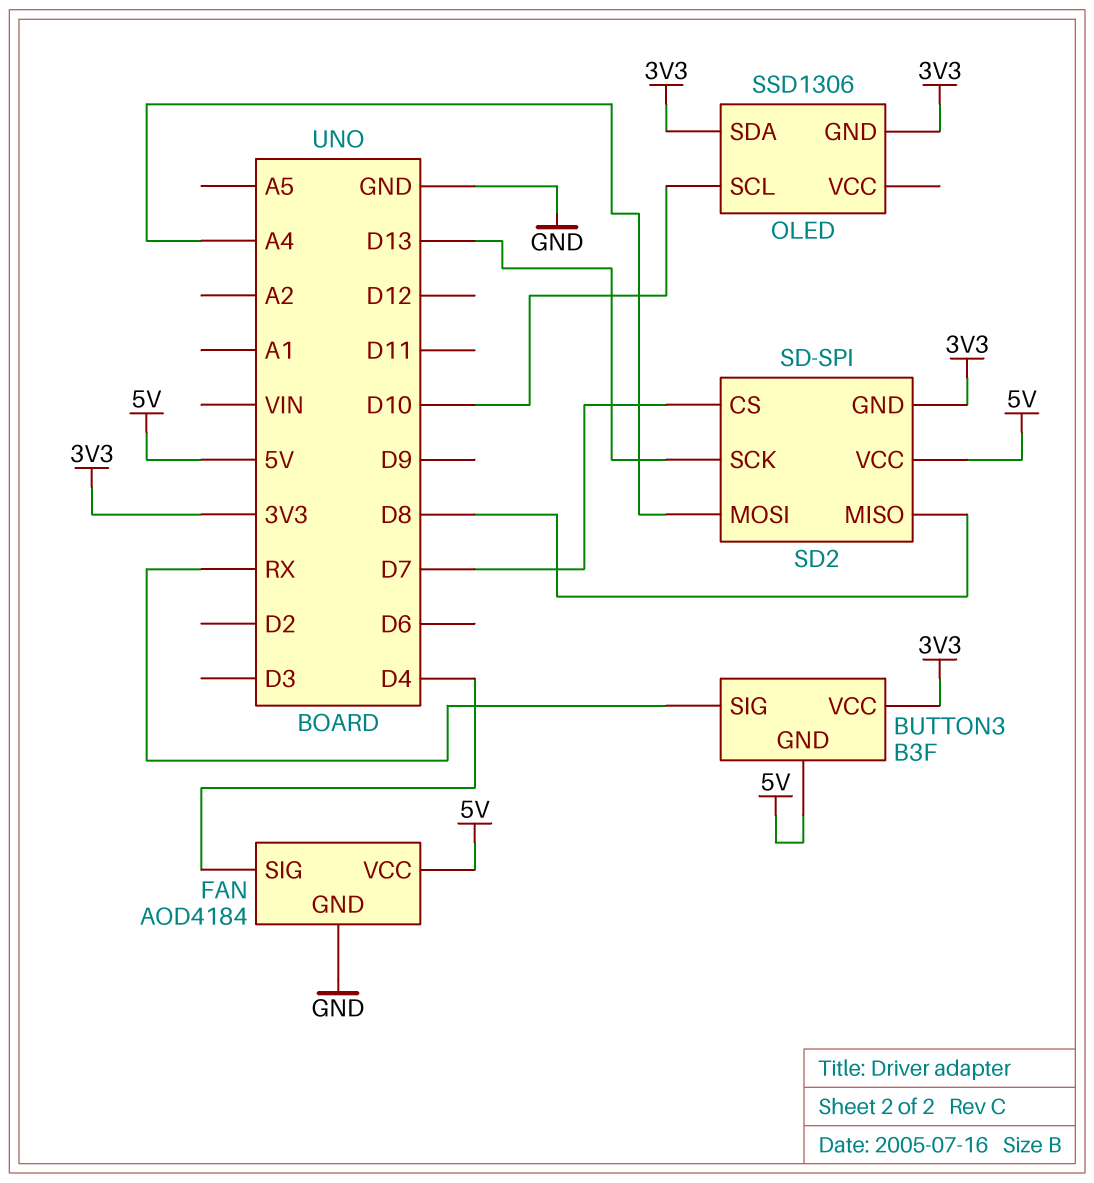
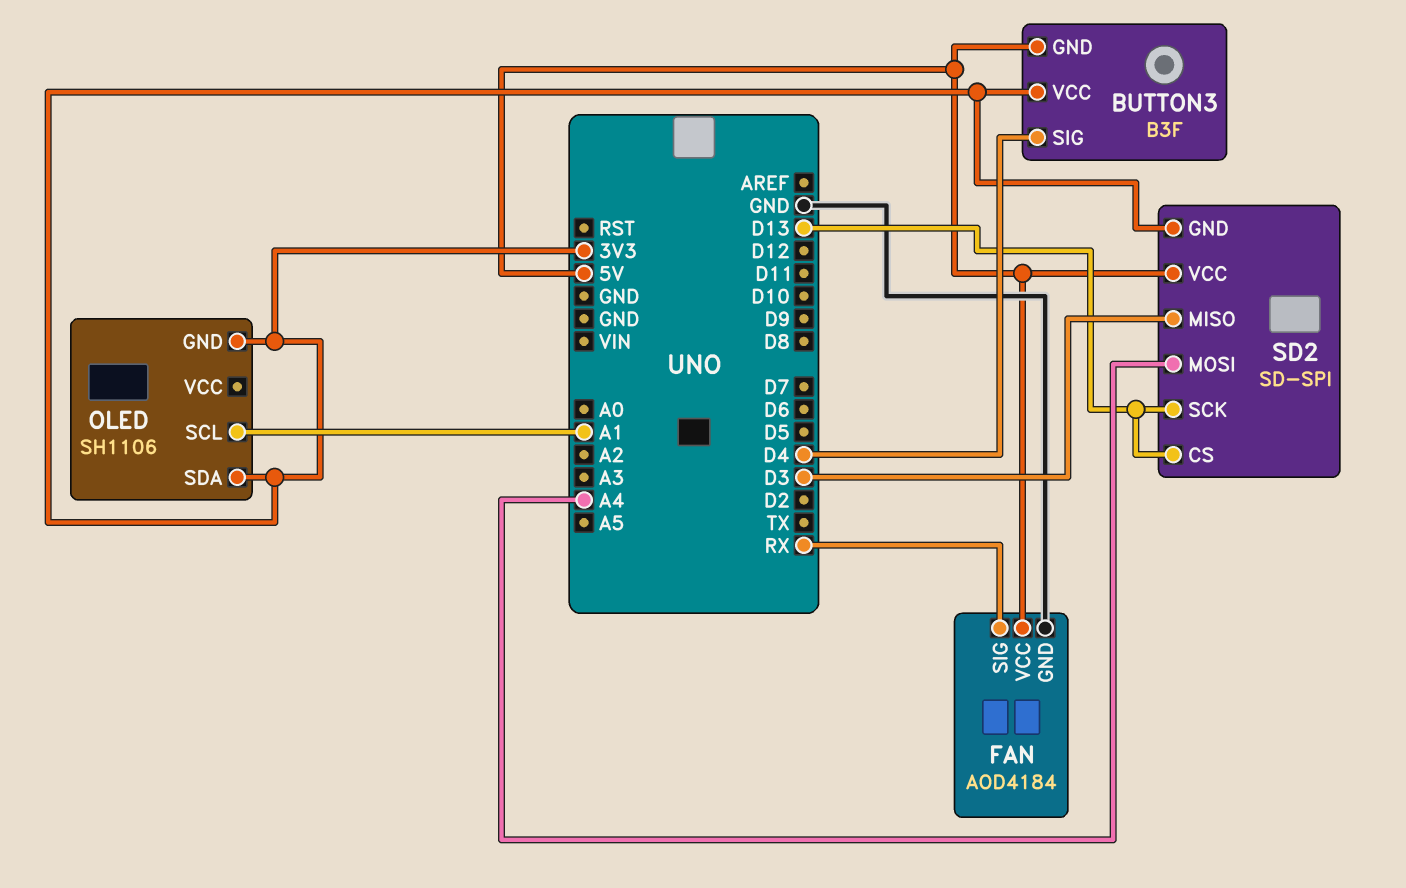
BUTTON3 pin SIG: RX -> D4
FAN pin SIG: D4 -> RX
OLED: SSD1306 -> SH1106
OLED pin SCL: D10 -> A1
SD2 pin CS: D7 -> D13
SD2 pin MISO: D8 -> D3

